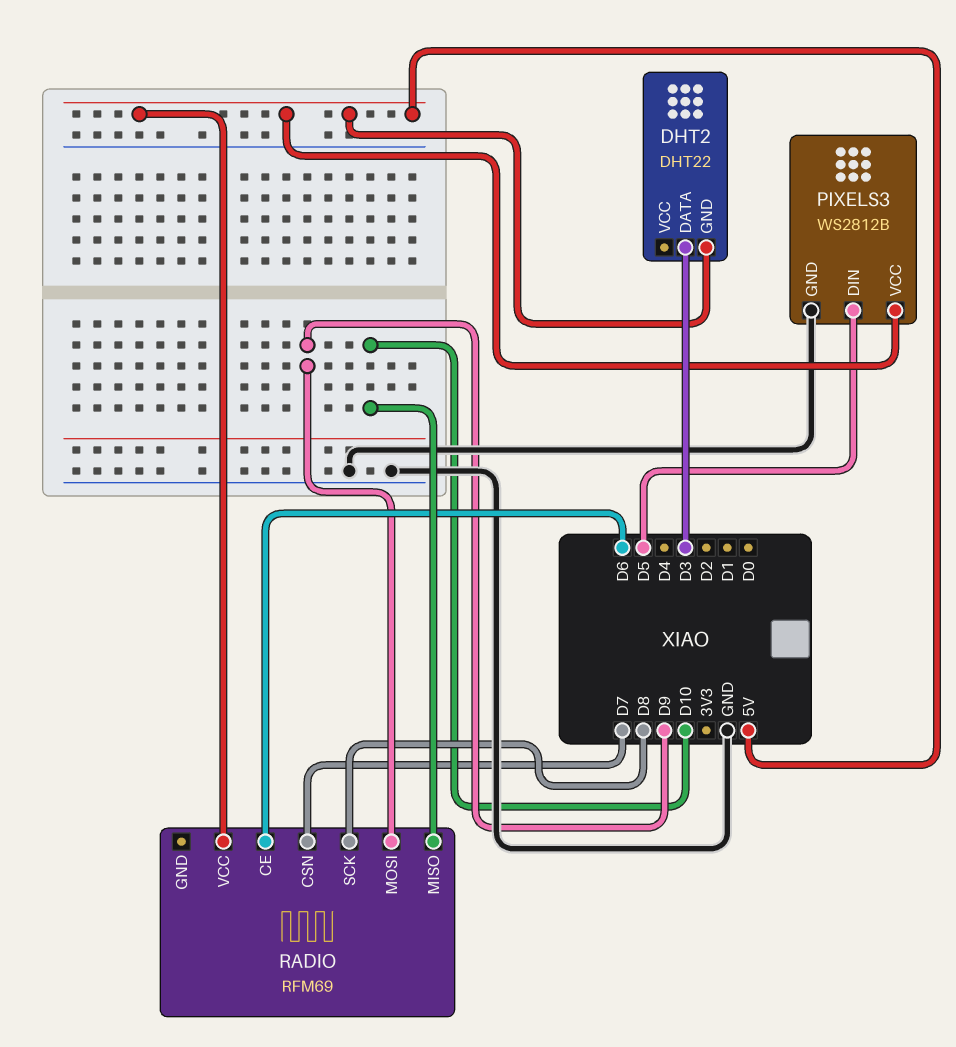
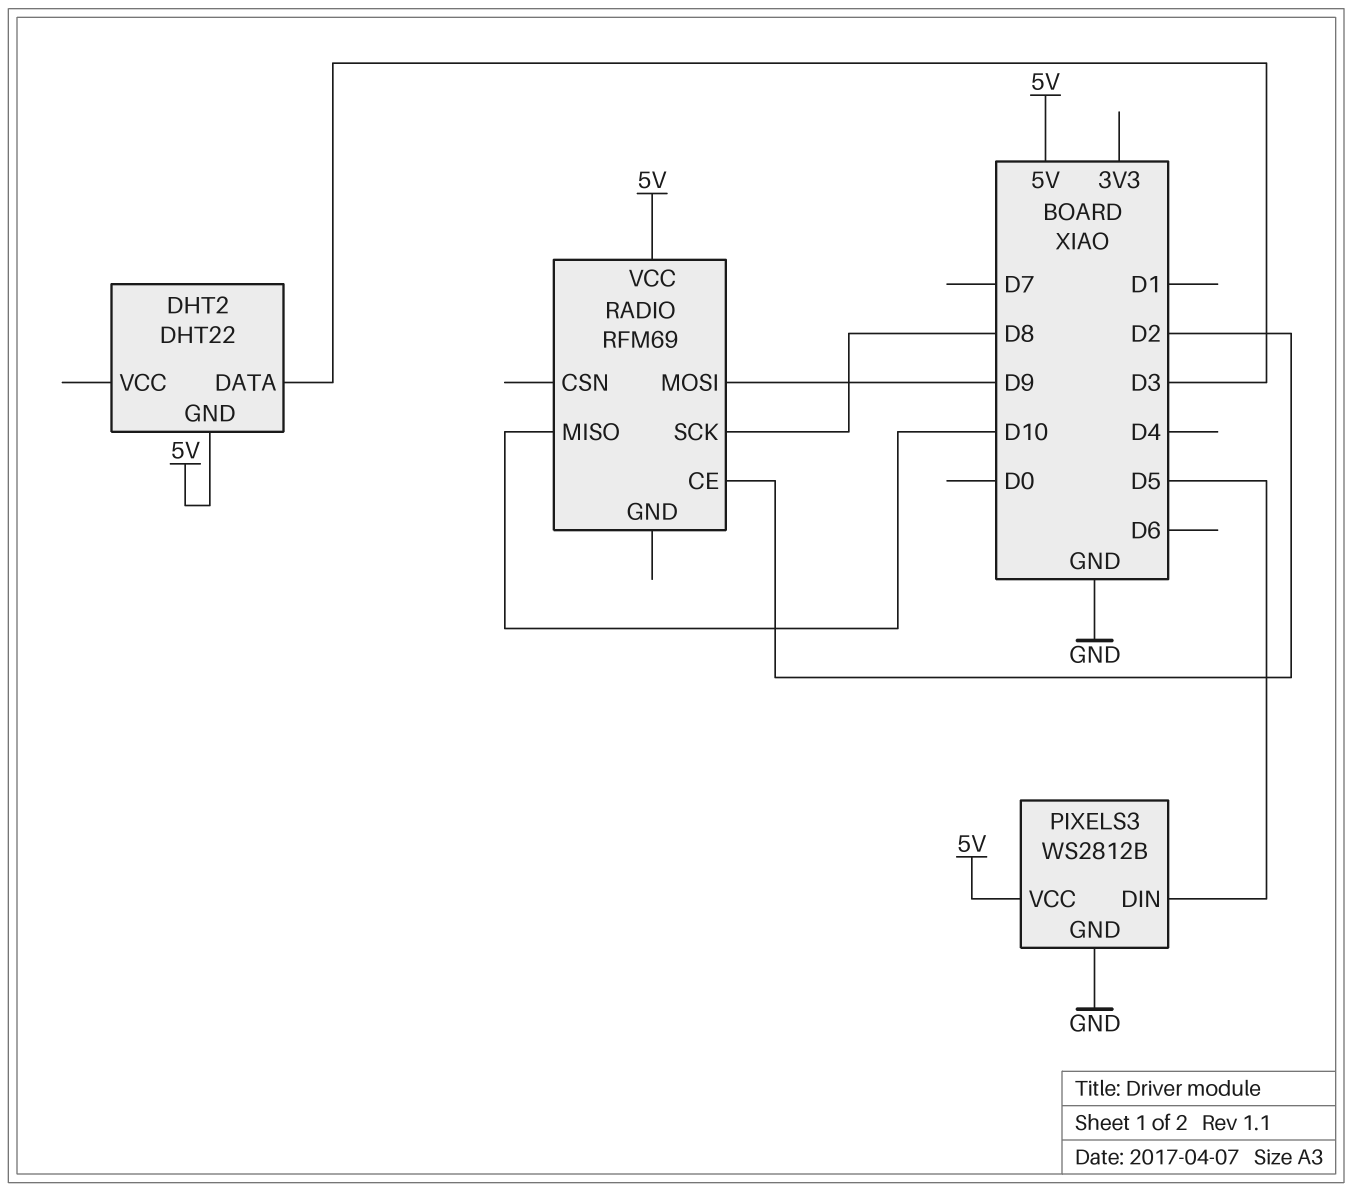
RADIO pin CE: D6 -> D2
RADIO pin CSN: D7 -> none

